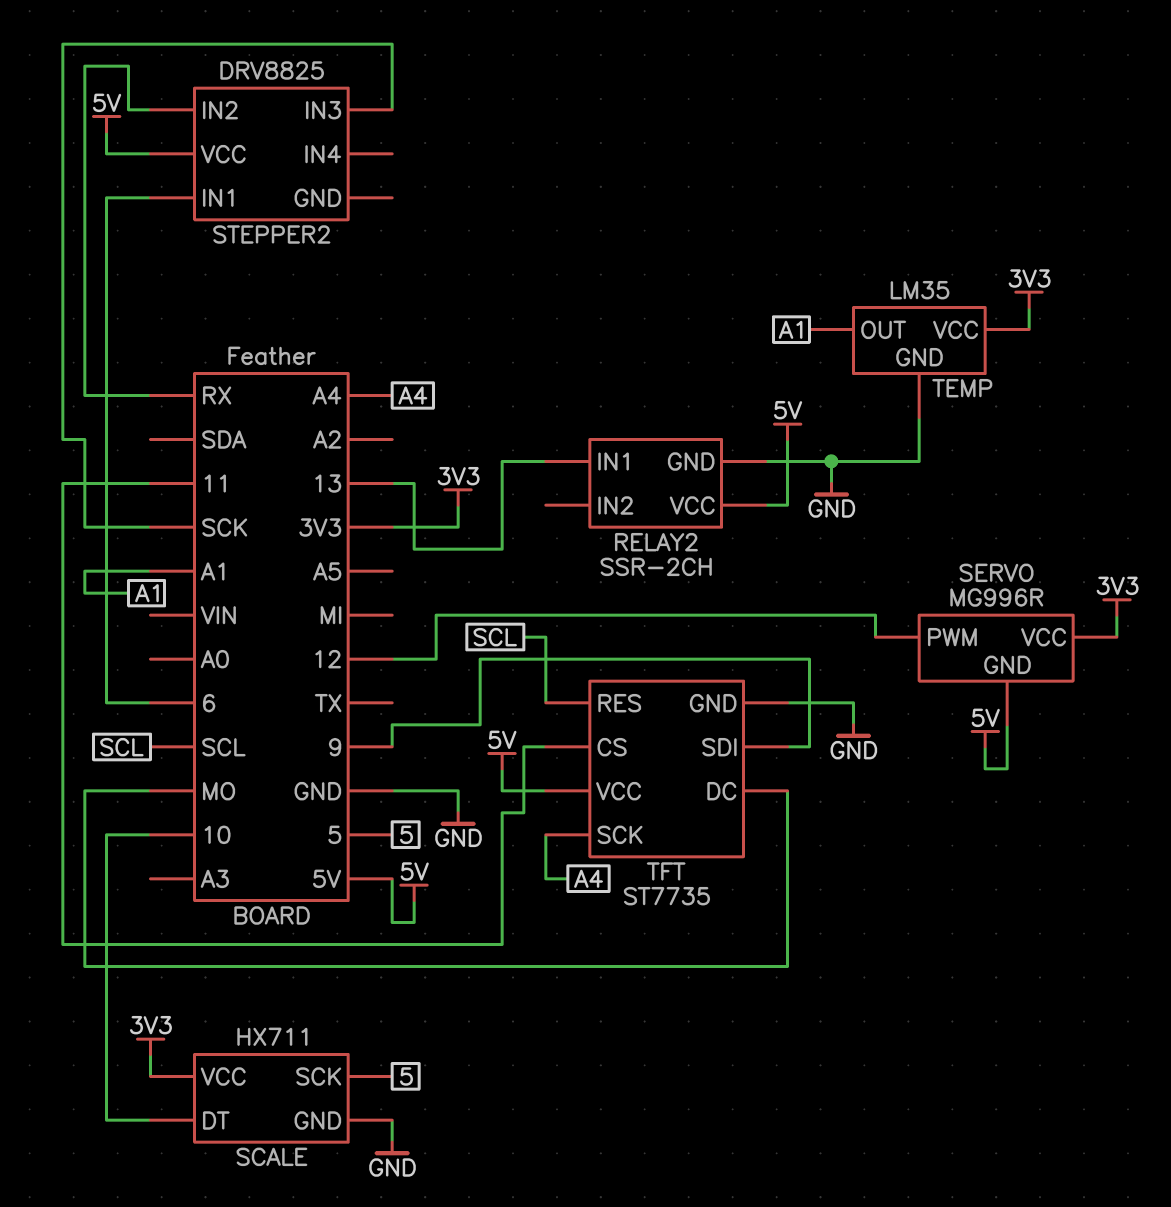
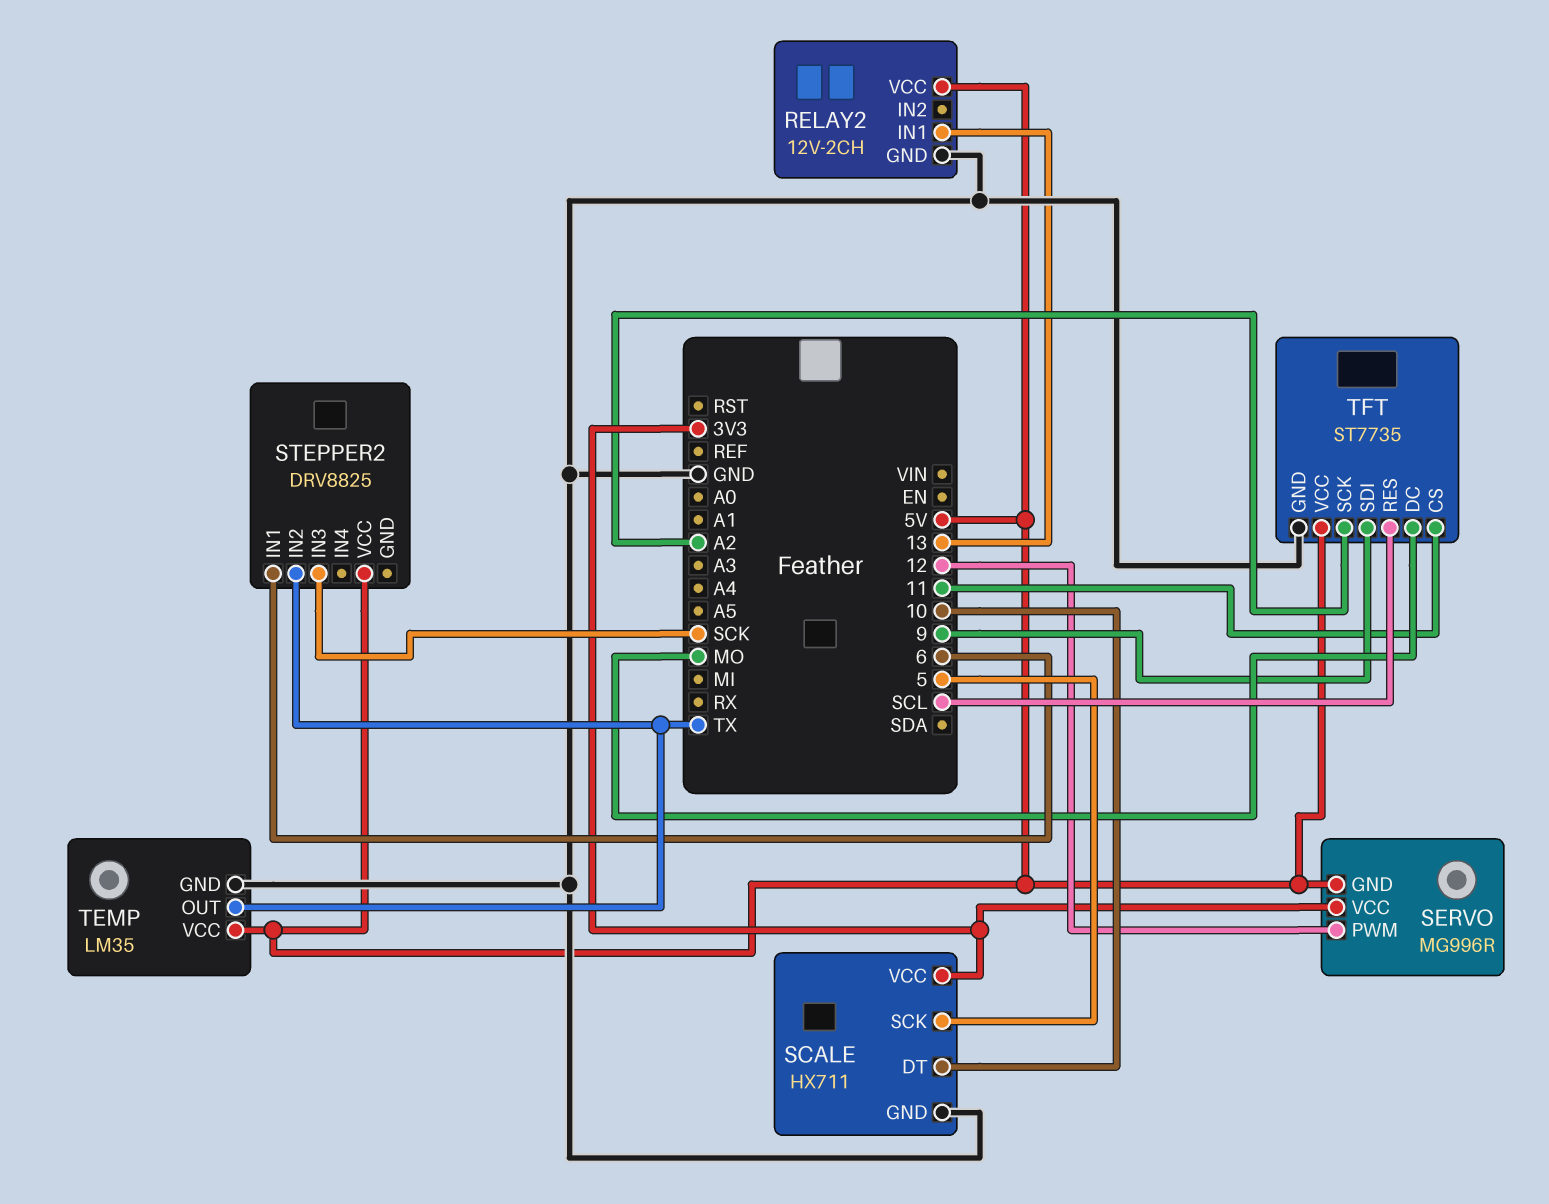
RELAY2: SSR-2CH -> 12V-2CH
STEPPER2 pin IN2: RX -> TX
TEMP pin OUT: A1 -> TX
TEMP pin VCC: 3V3 -> 5V
TFT pin SCK: A4 -> A2

